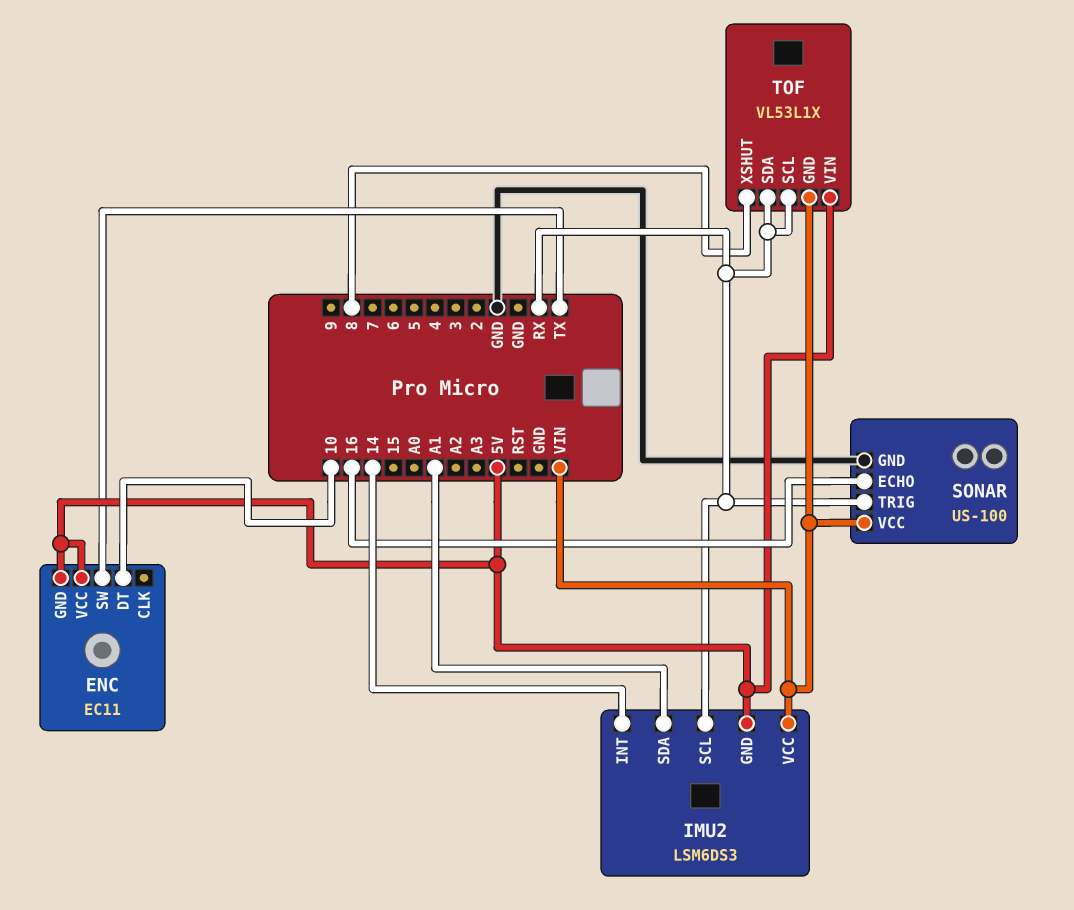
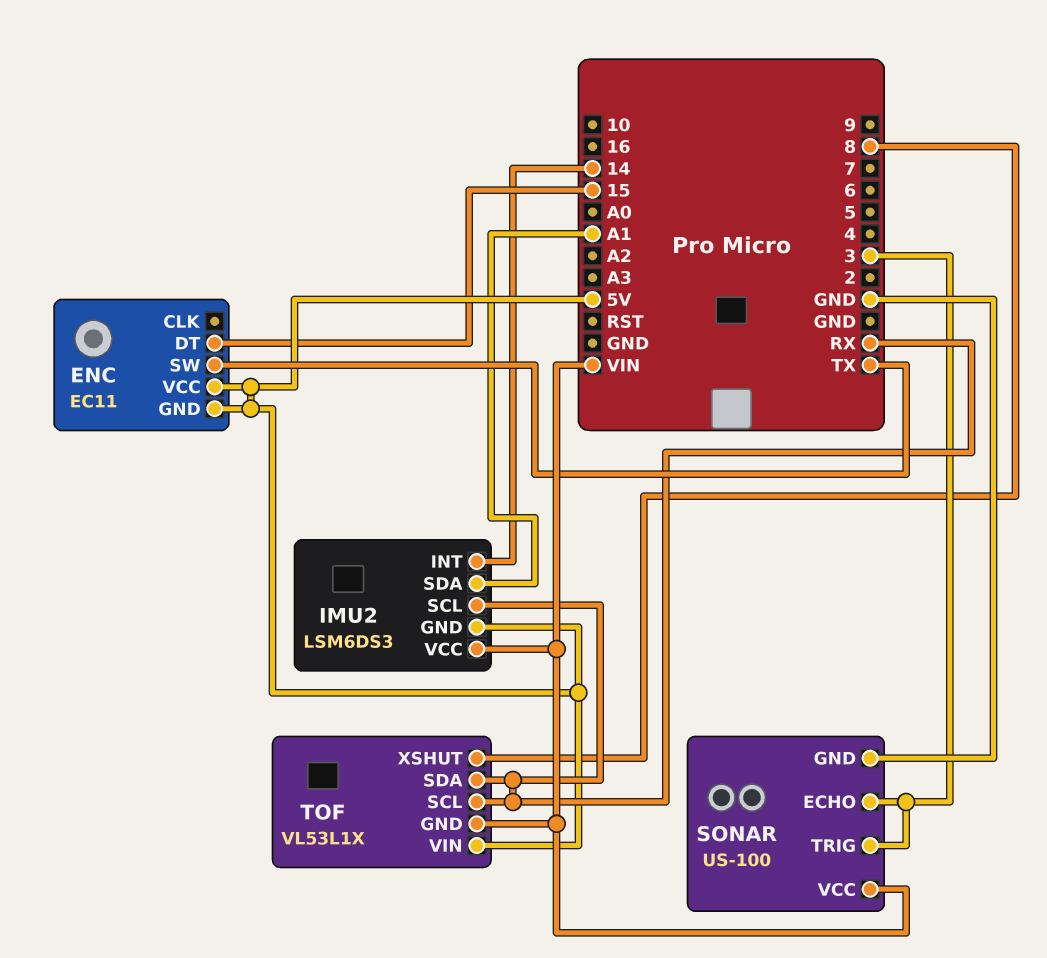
ENC pin DT: 10 -> 15
SONAR pin ECHO: 16 -> 3
SONAR pin TRIG: RX -> 3

